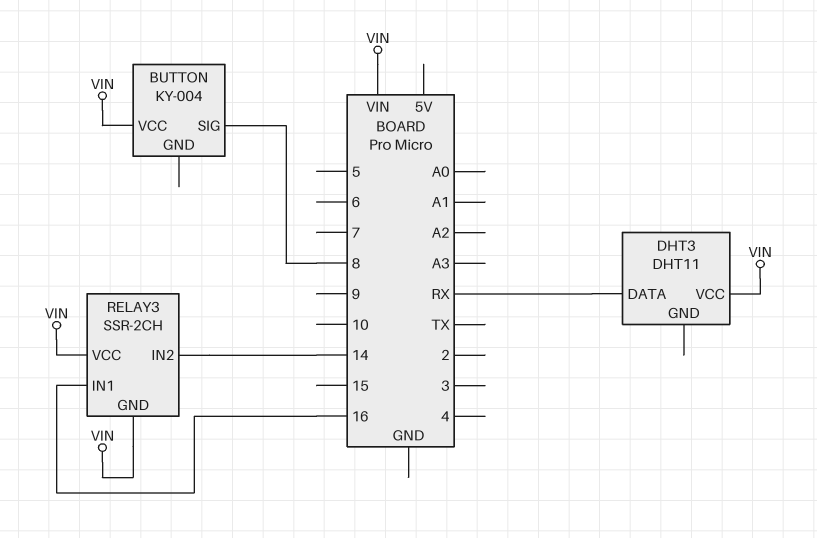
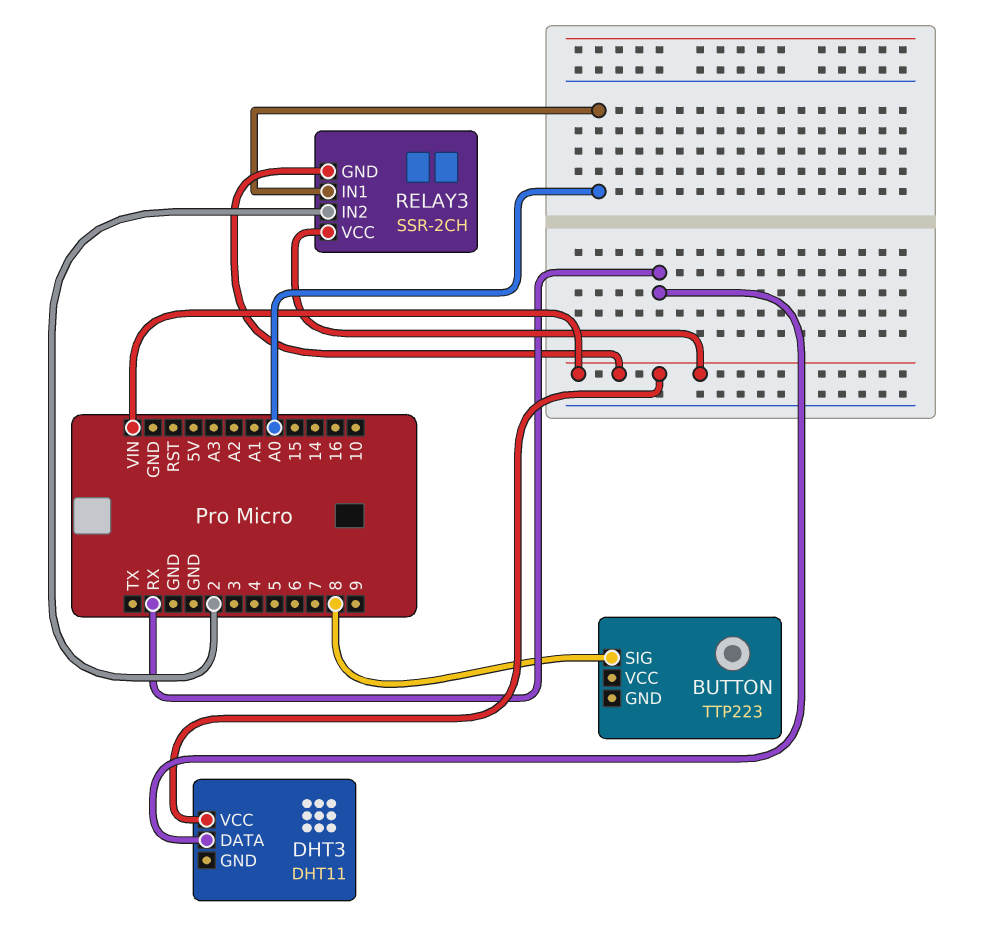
BUTTON: KY-004 -> TTP223
BUTTON pin VCC: VIN -> none
RELAY3 pin IN1: 16 -> A0
RELAY3 pin IN2: 14 -> 2

